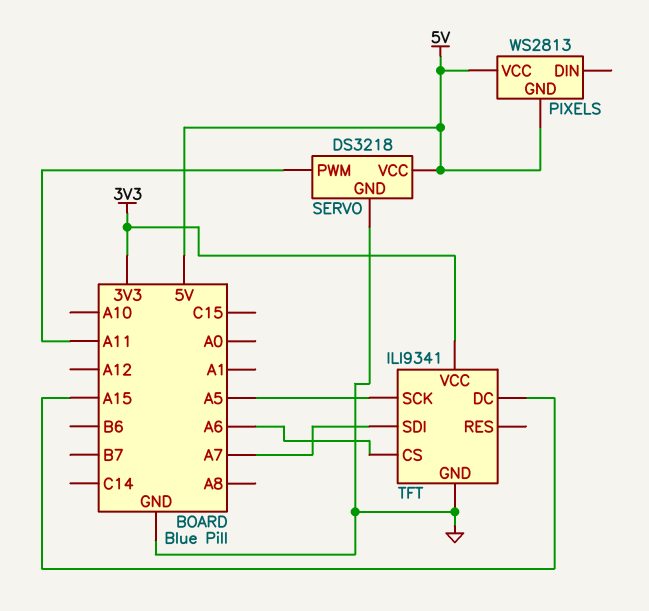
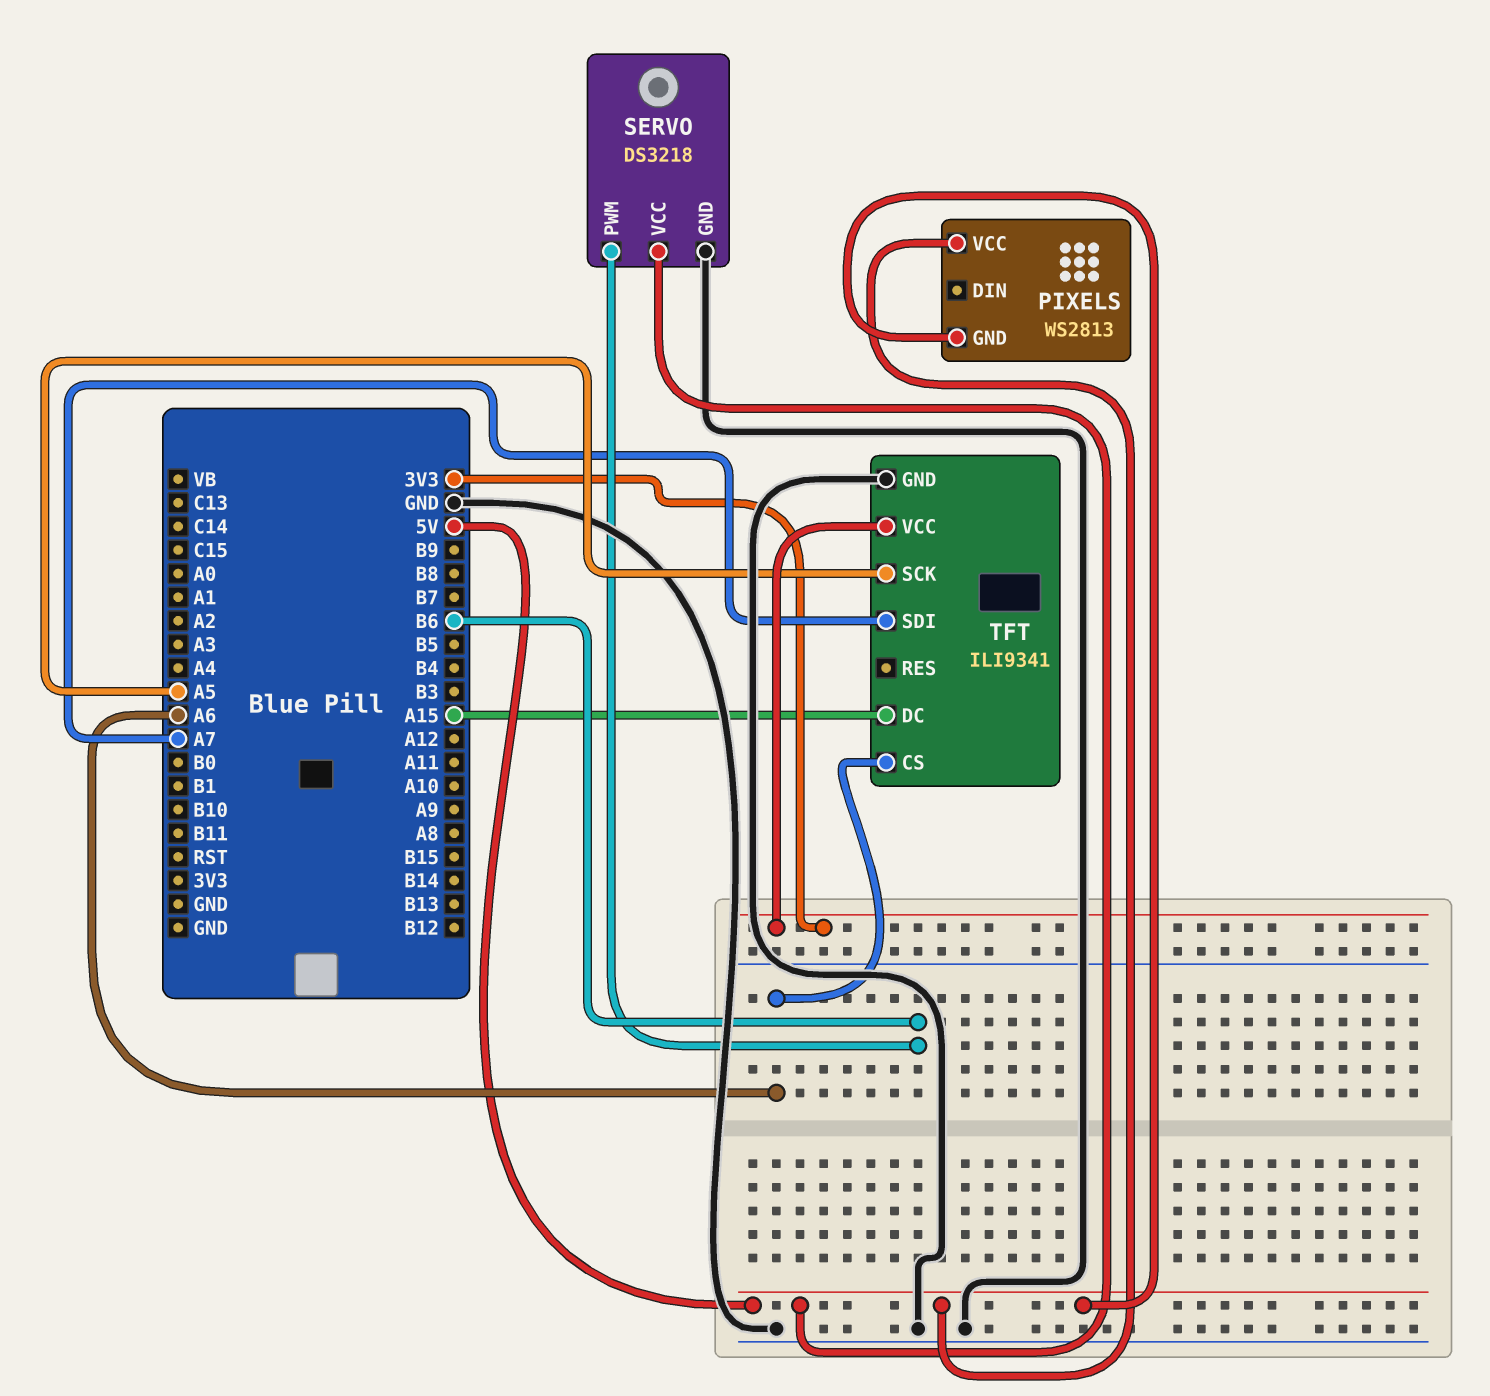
SERVO pin PWM: A11 -> B6

